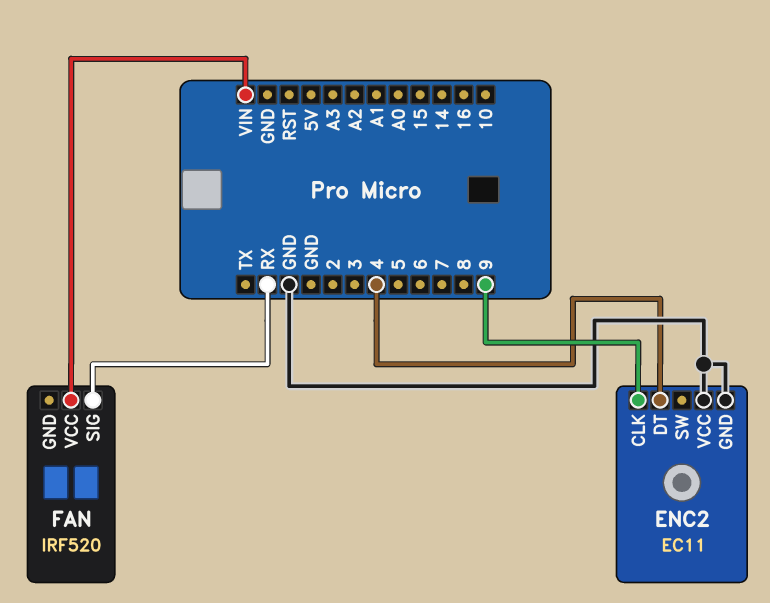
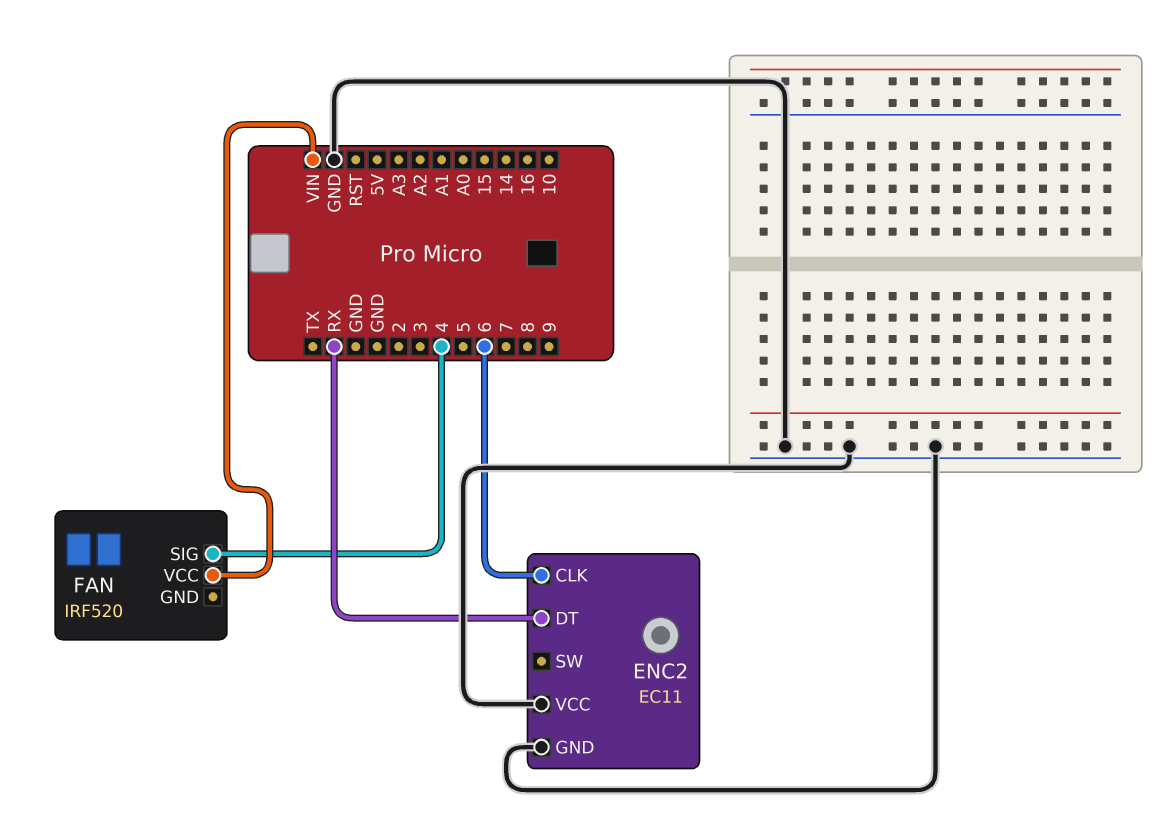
ENC2 pin CLK: 9 -> 6
ENC2 pin DT: 4 -> RX
FAN pin SIG: RX -> 4

